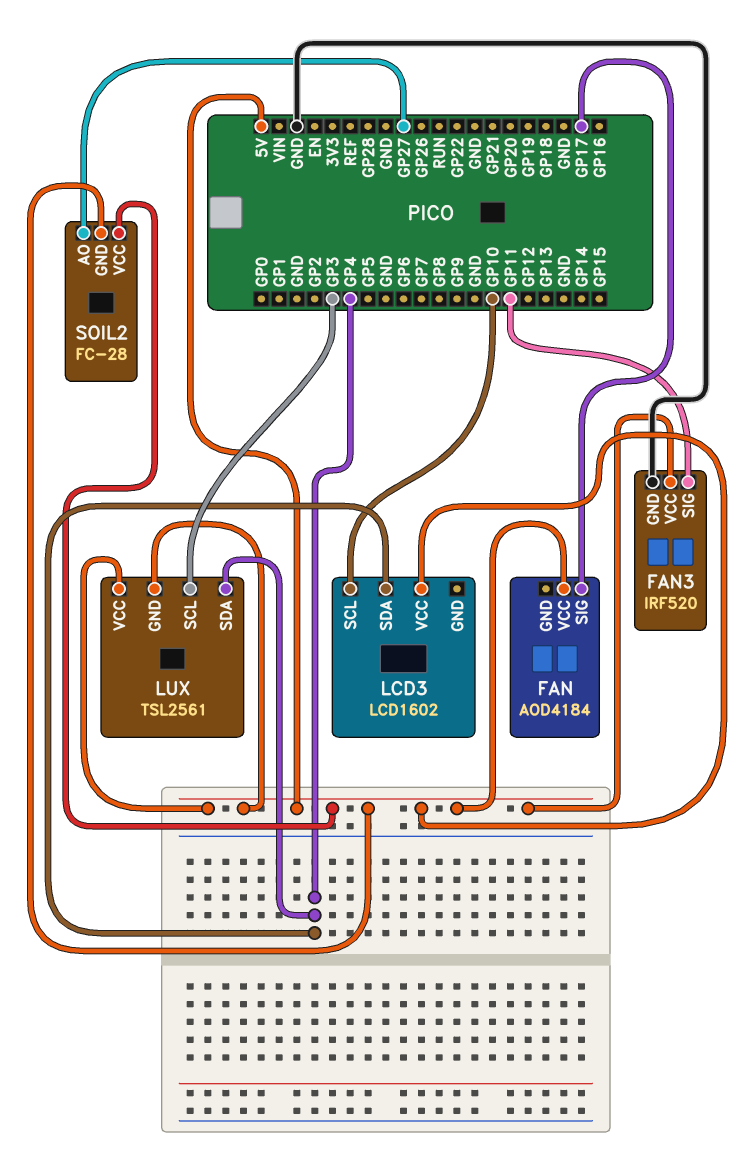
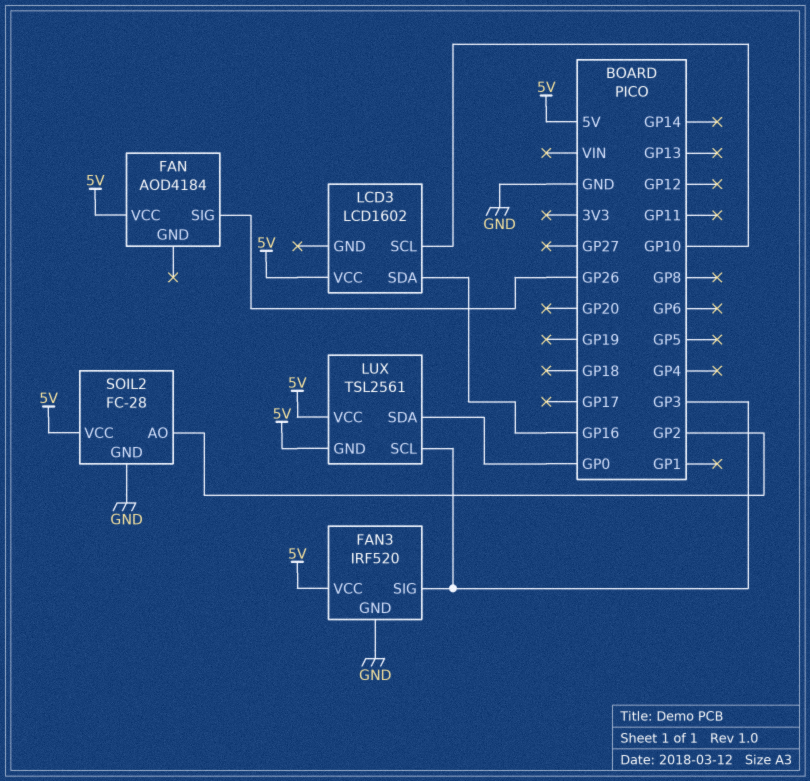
FAN pin SIG: GP17 -> GP26
FAN3 pin SIG: GP11 -> GP3
LCD3 pin SDA: GP4 -> GP16
LUX pin SDA: GP4 -> GP0
SOIL2 pin AO: GP27 -> GP2
SOIL2 pin GND: 5V -> GND

